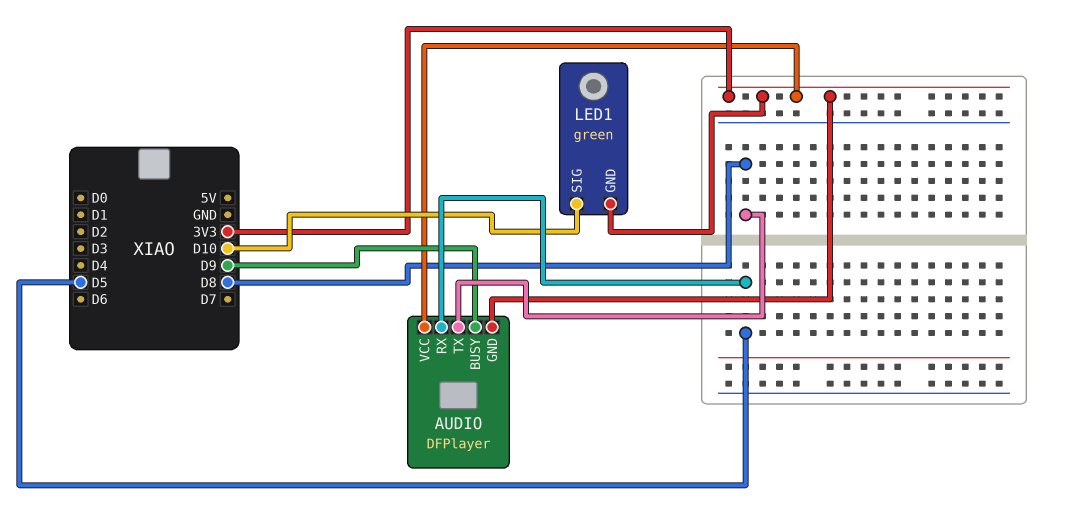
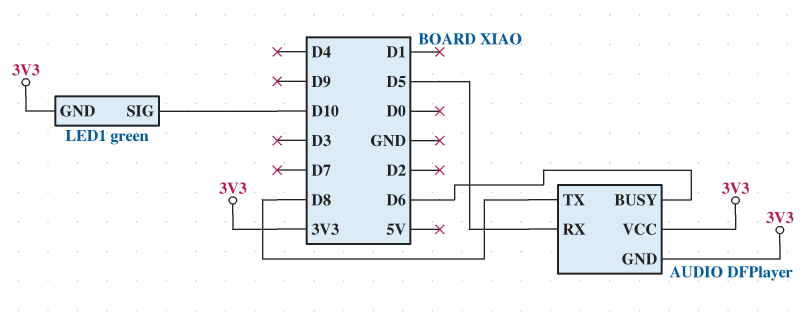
AUDIO pin BUSY: D9 -> D6

